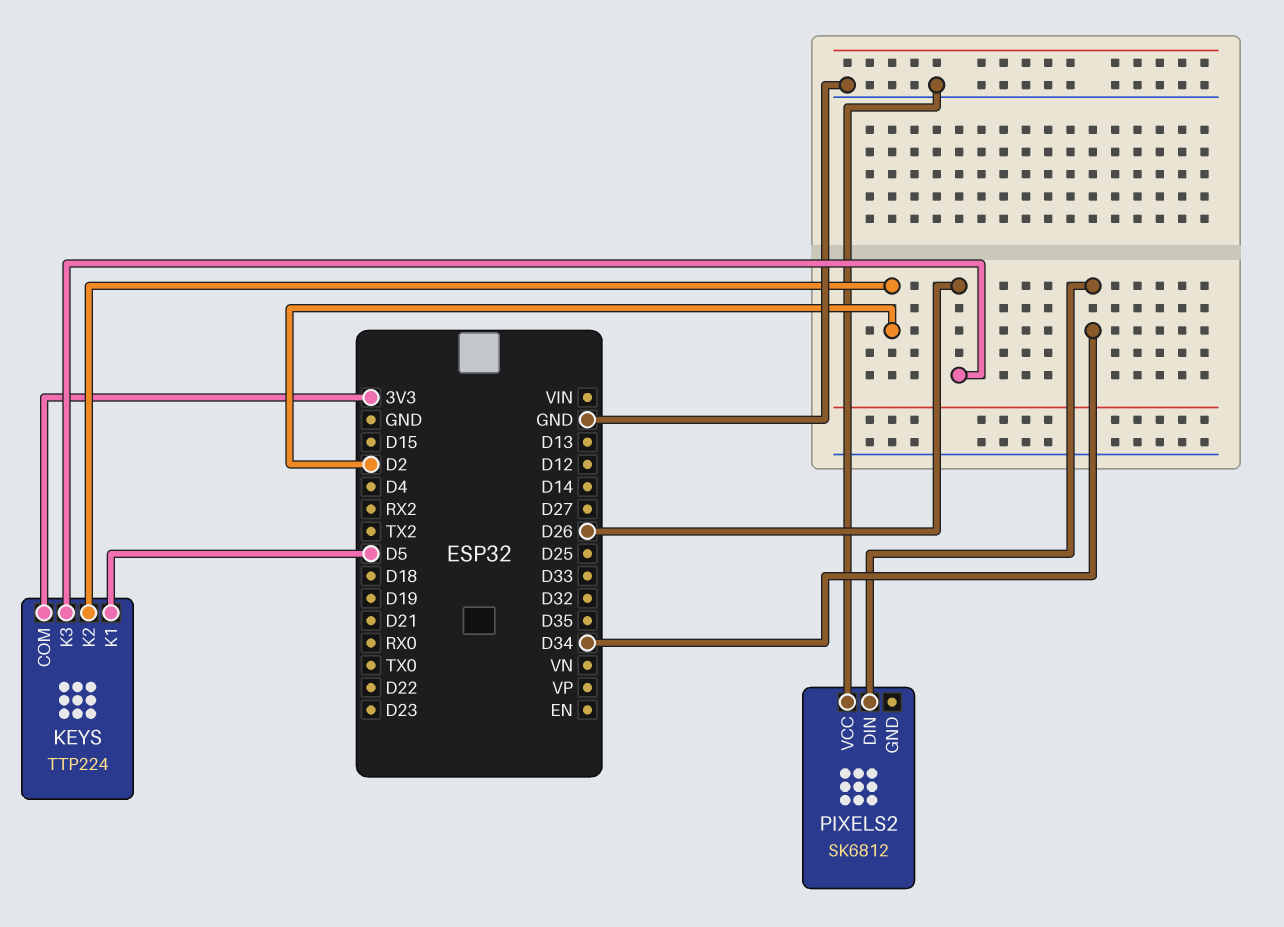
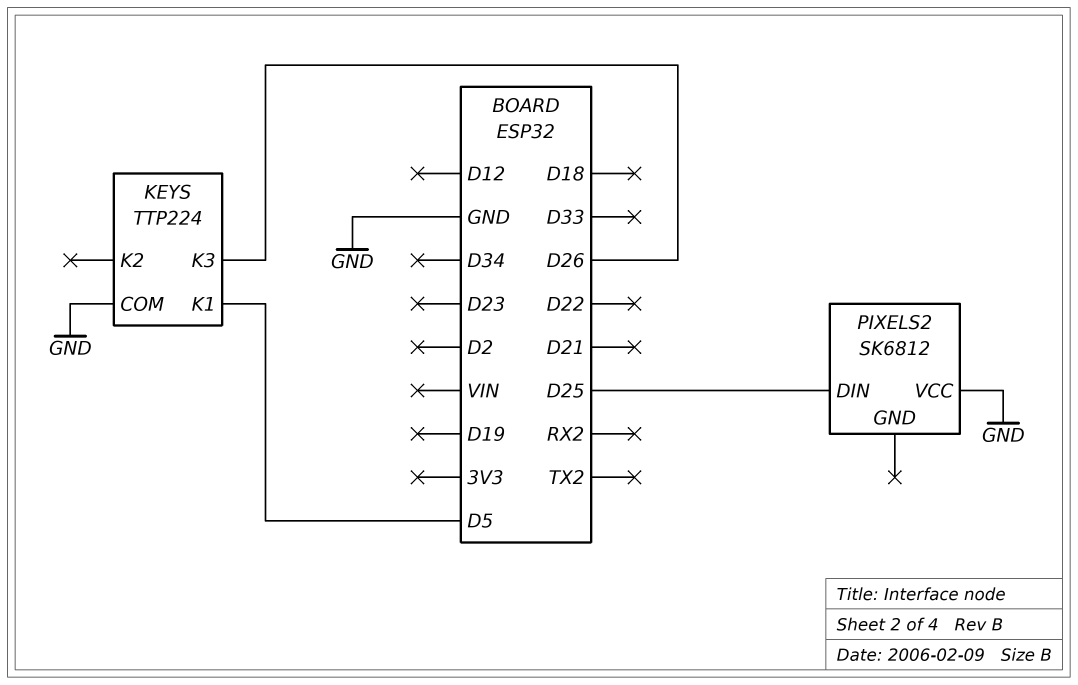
KEYS pin COM: 3V3 -> GND
KEYS pin K2: D2 -> none
PIXELS2 pin DIN: D34 -> D25

